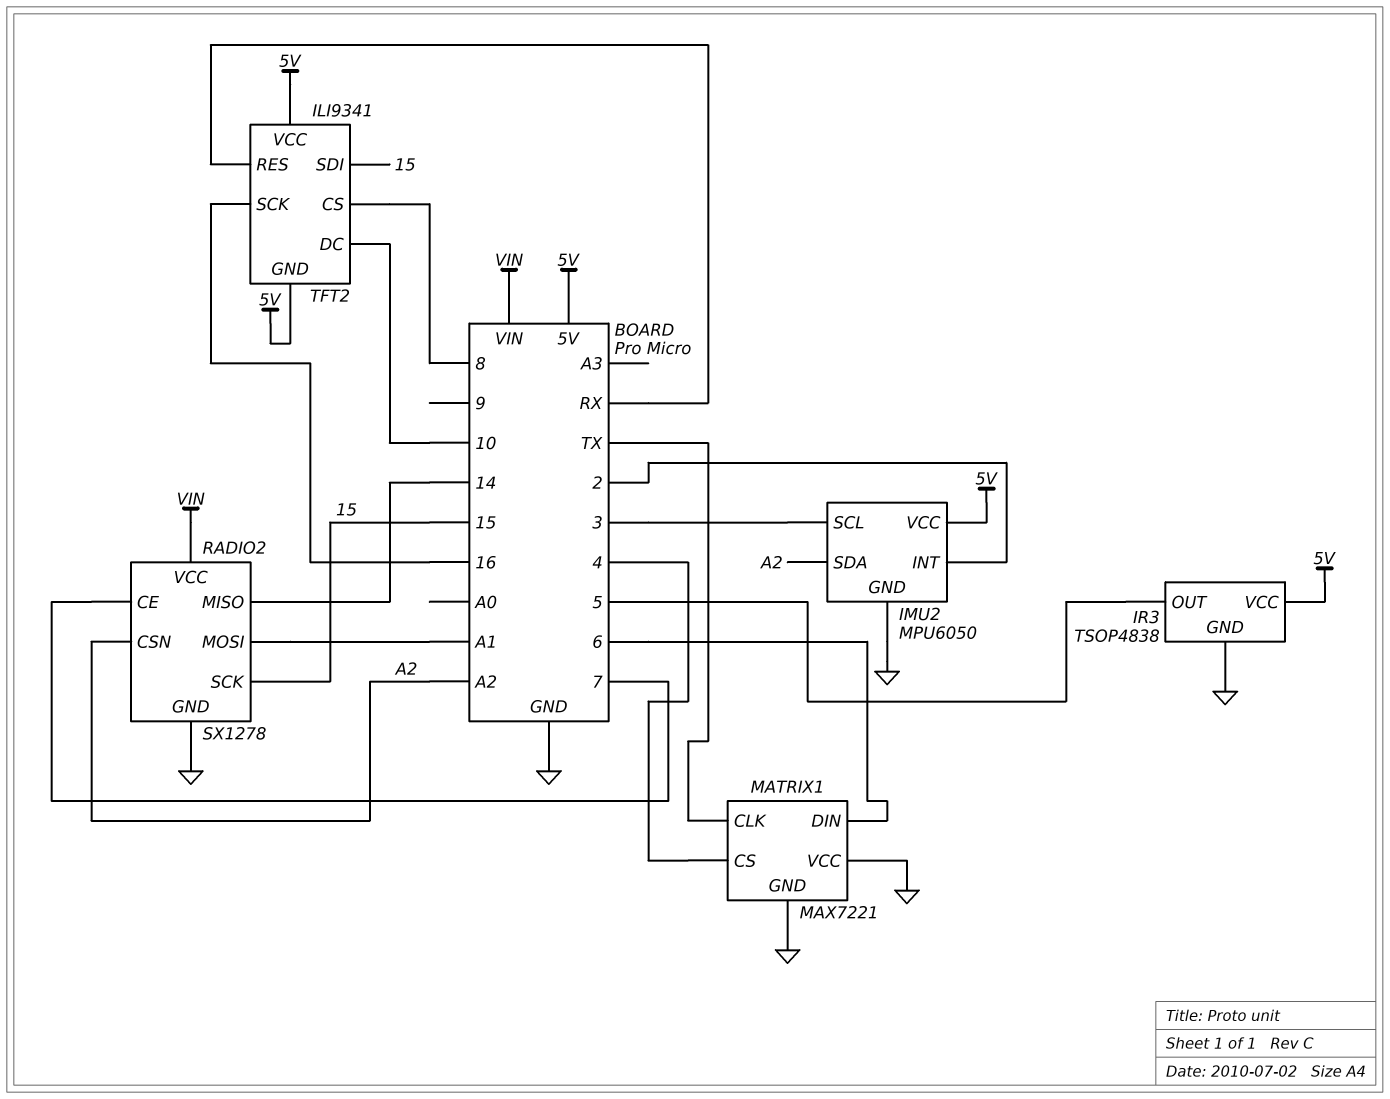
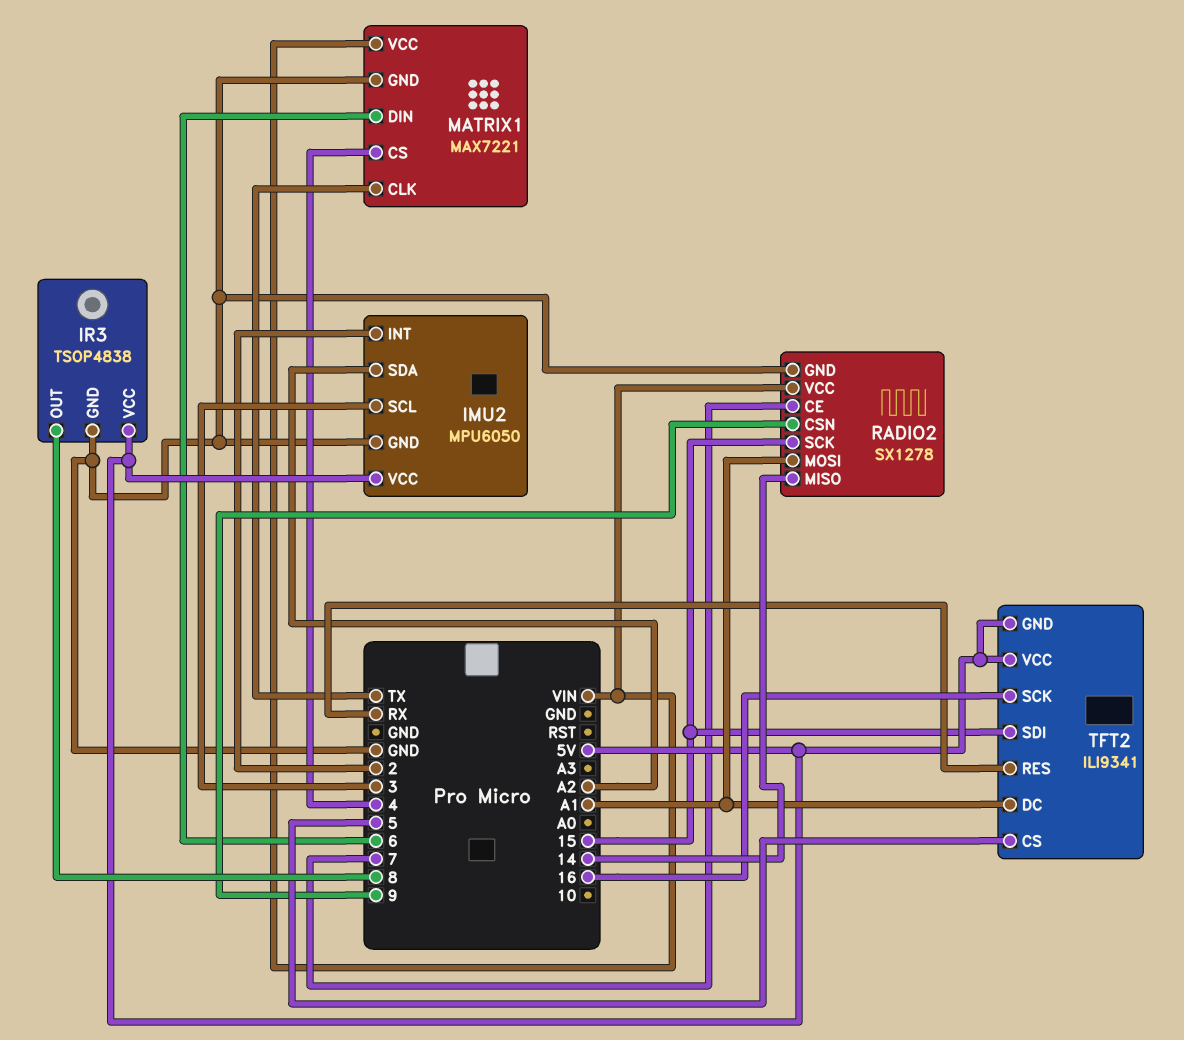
IR3 pin OUT: 5 -> 8
MATRIX1 pin VCC: GND -> VIN
RADIO2 pin CSN: A2 -> 9
TFT2 pin CS: 8 -> 5
TFT2 pin DC: 10 -> A1

